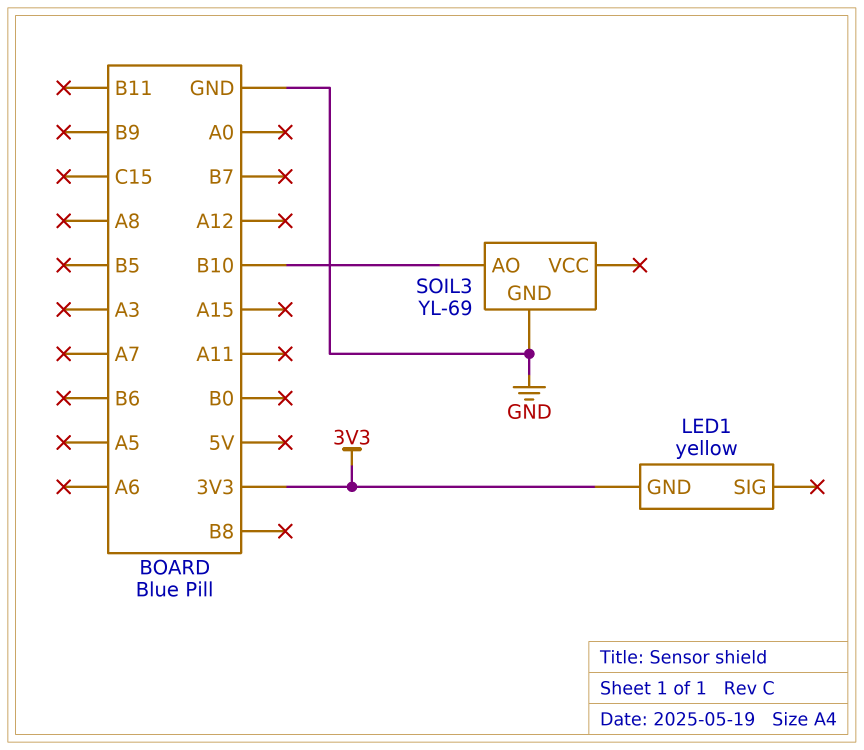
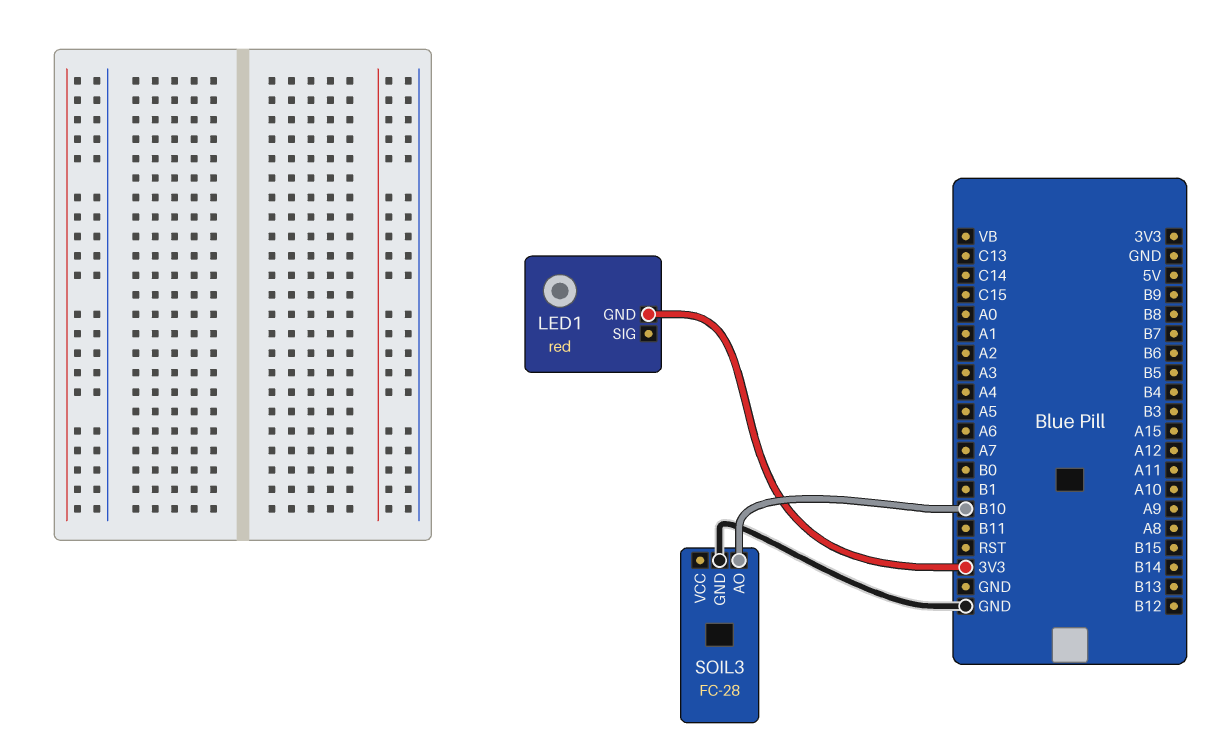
LED1: yellow -> red
SOIL3: YL-69 -> FC-28

